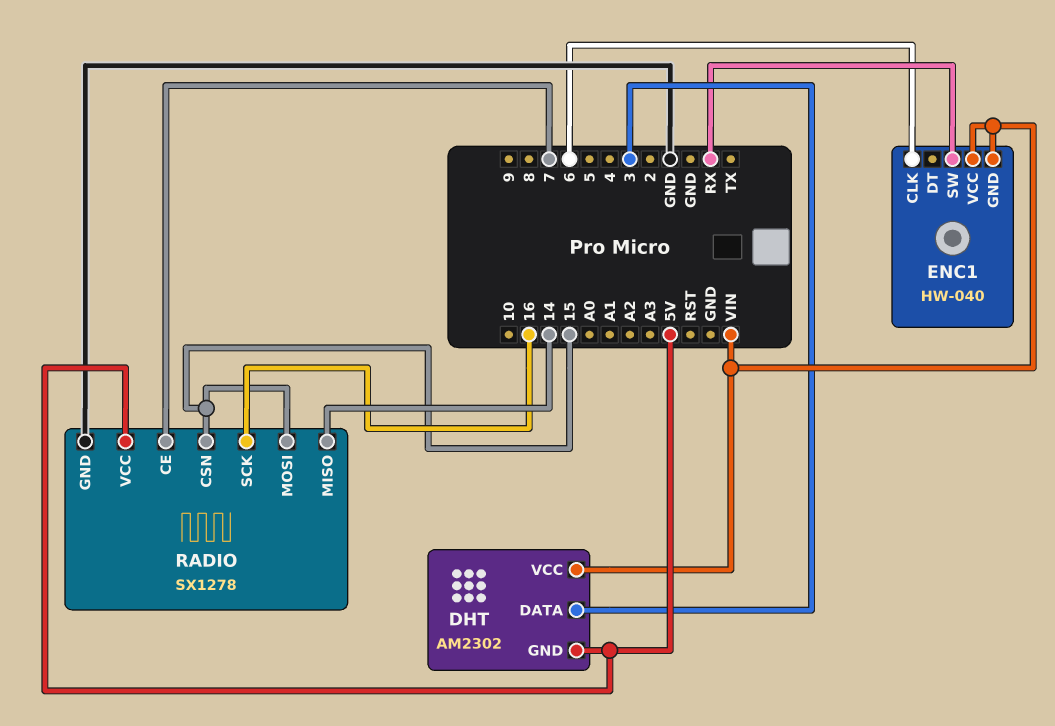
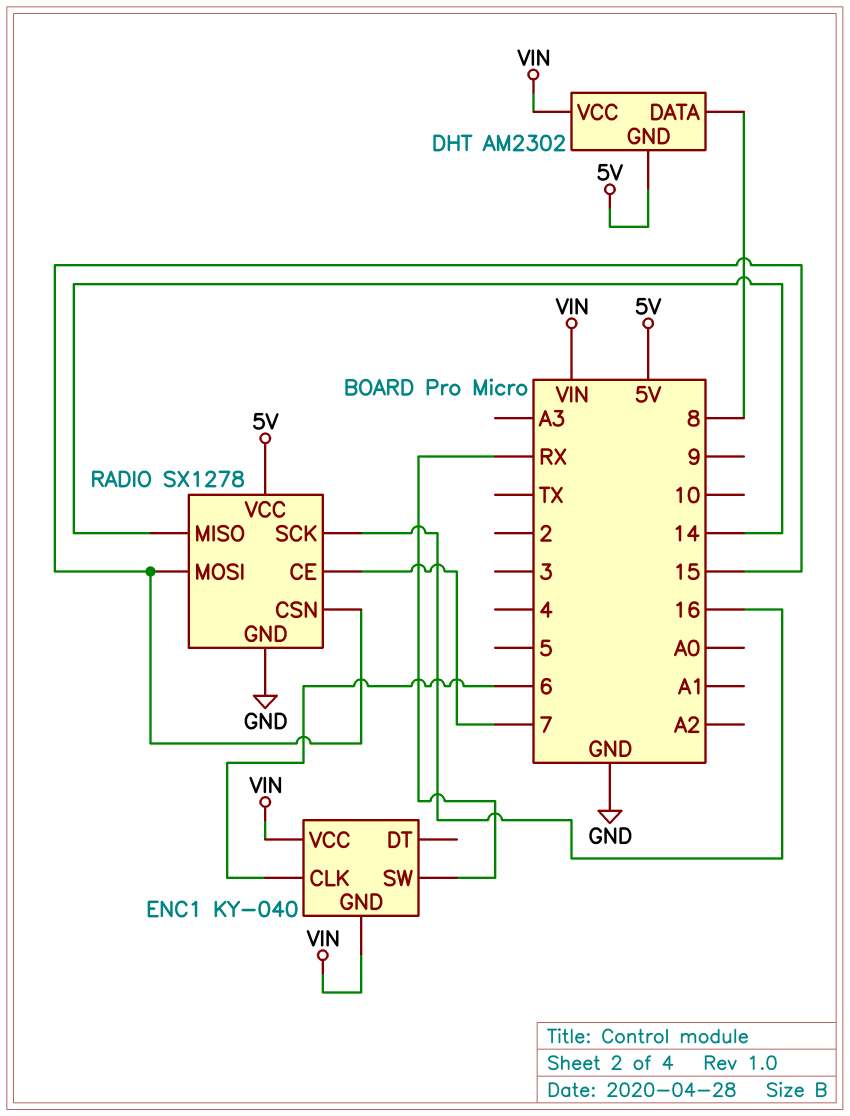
DHT pin DATA: 3 -> 8
ENC1: HW-040 -> KY-040

